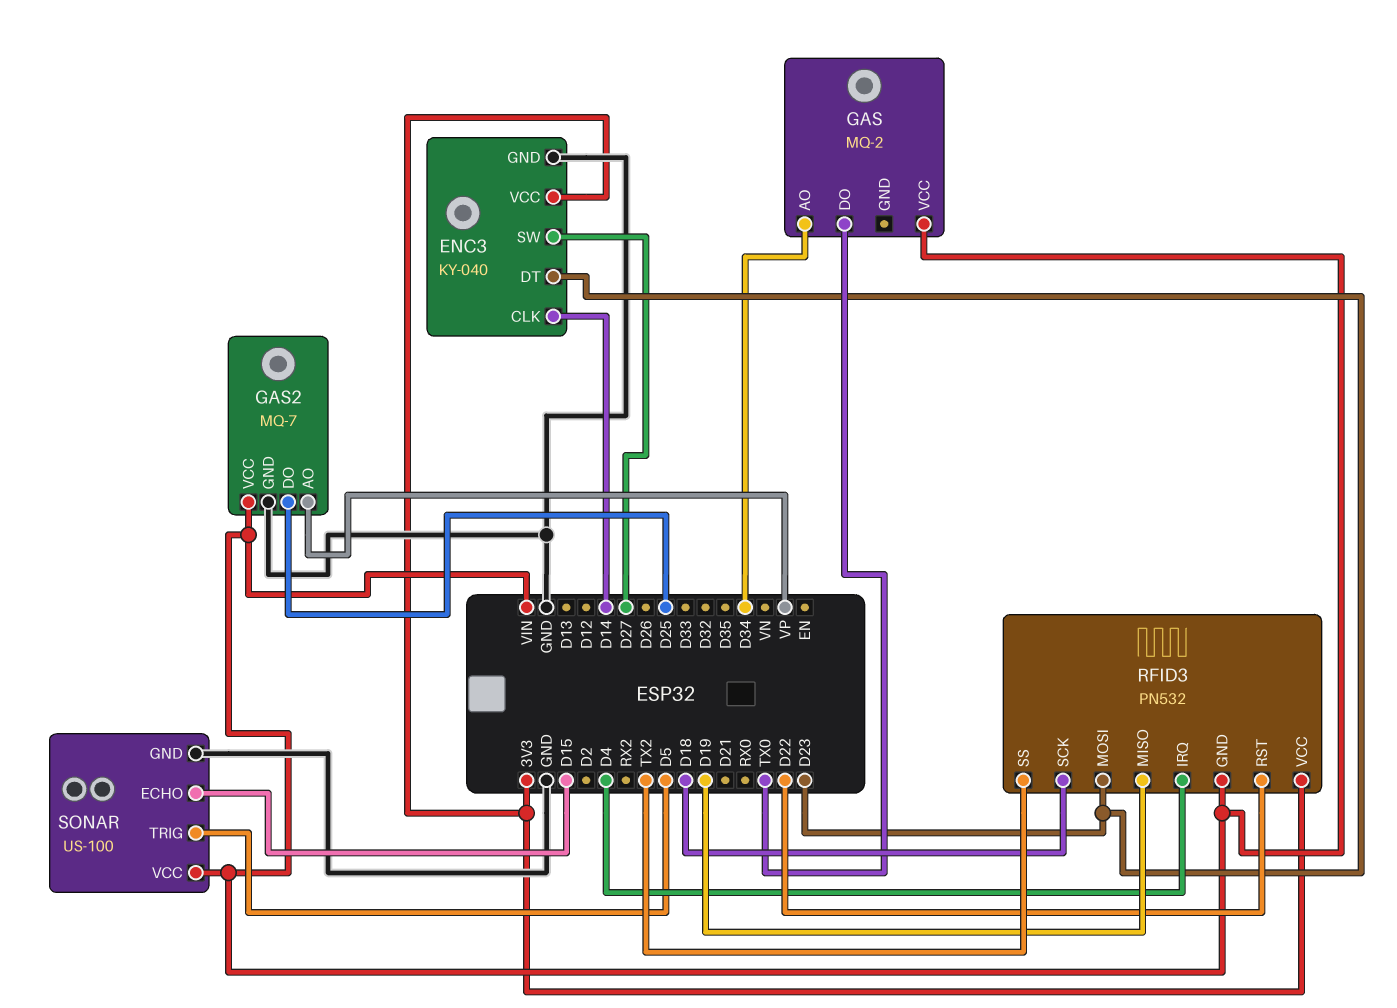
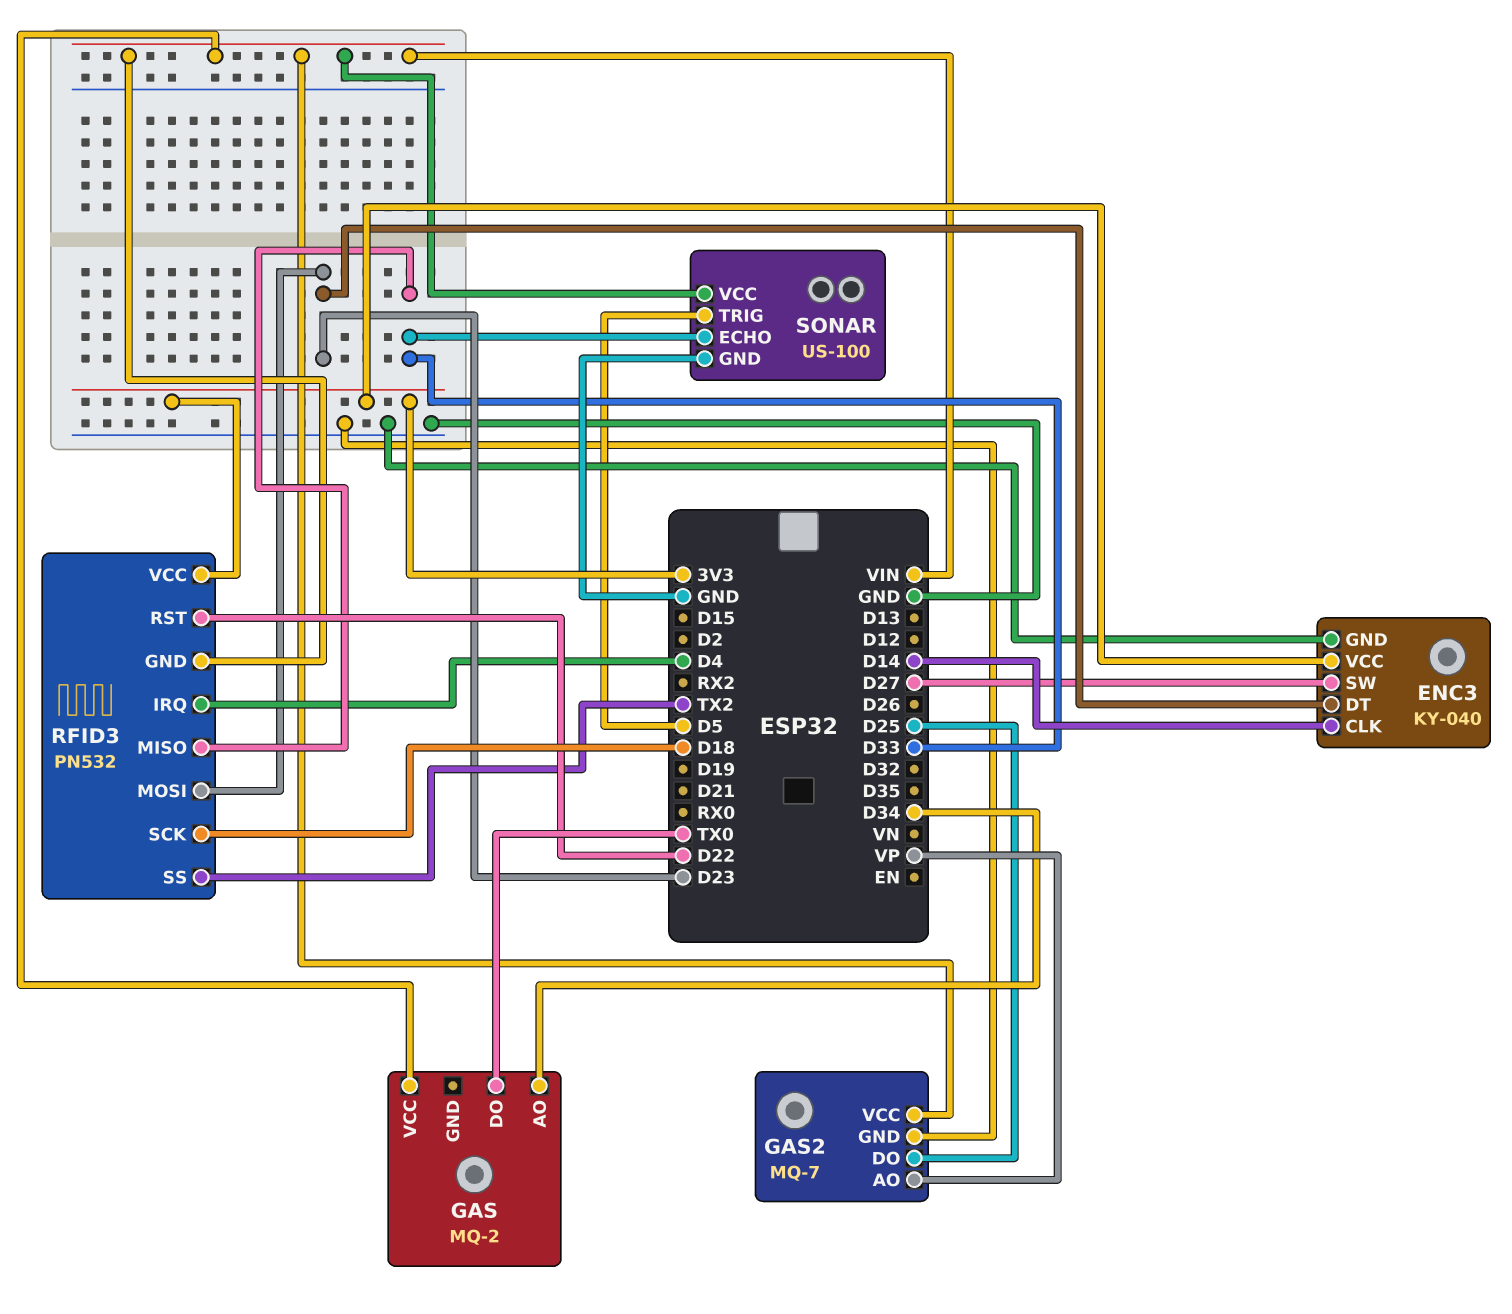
RFID3 pin MISO: D19 -> D33
SONAR pin ECHO: D15 -> D33

